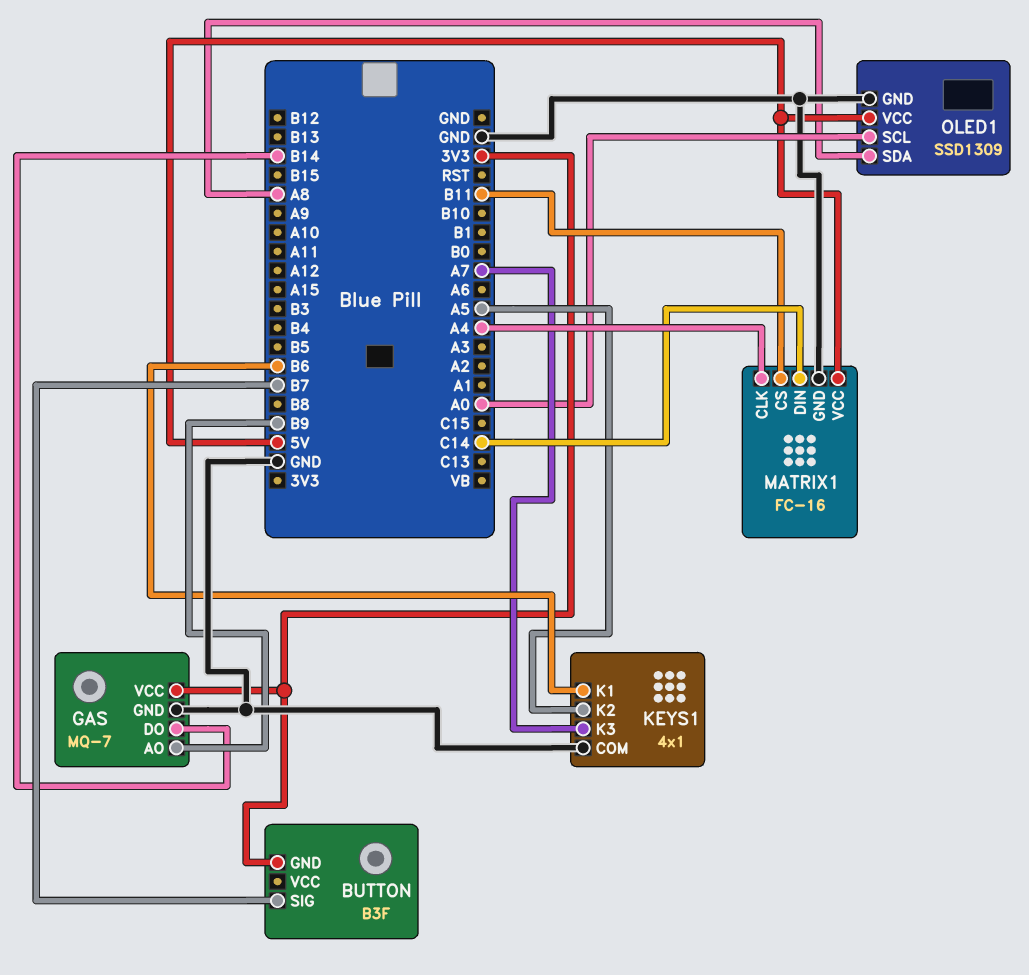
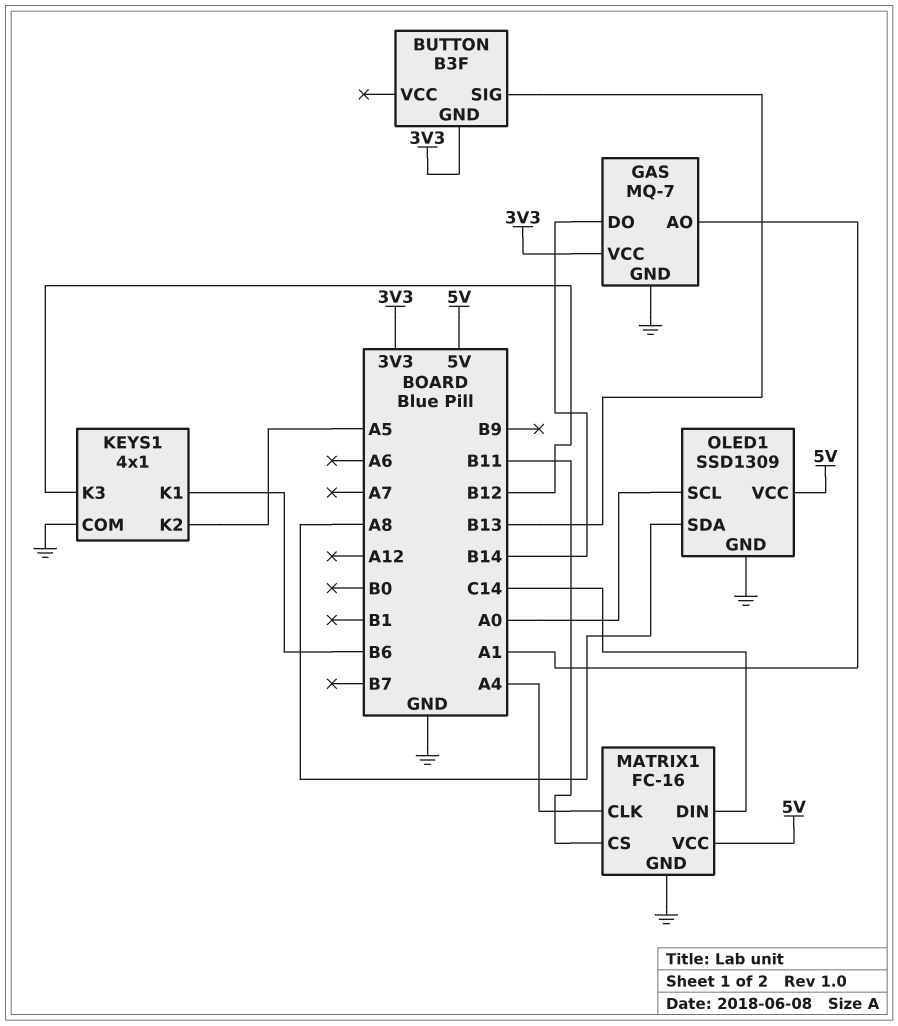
BUTTON pin SIG: B7 -> B13
GAS pin AO: B9 -> A1
KEYS1 pin K3: A7 -> B12

